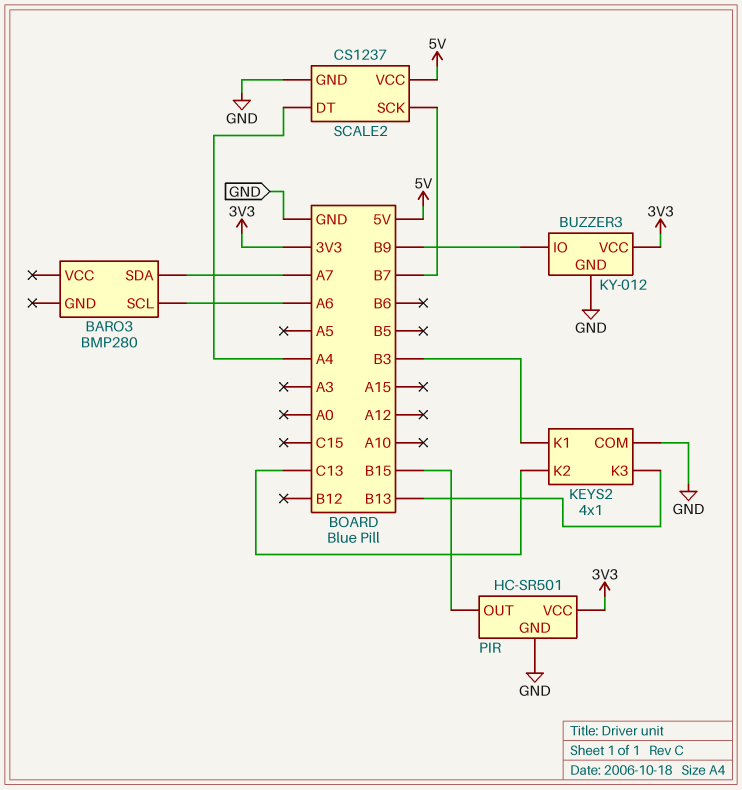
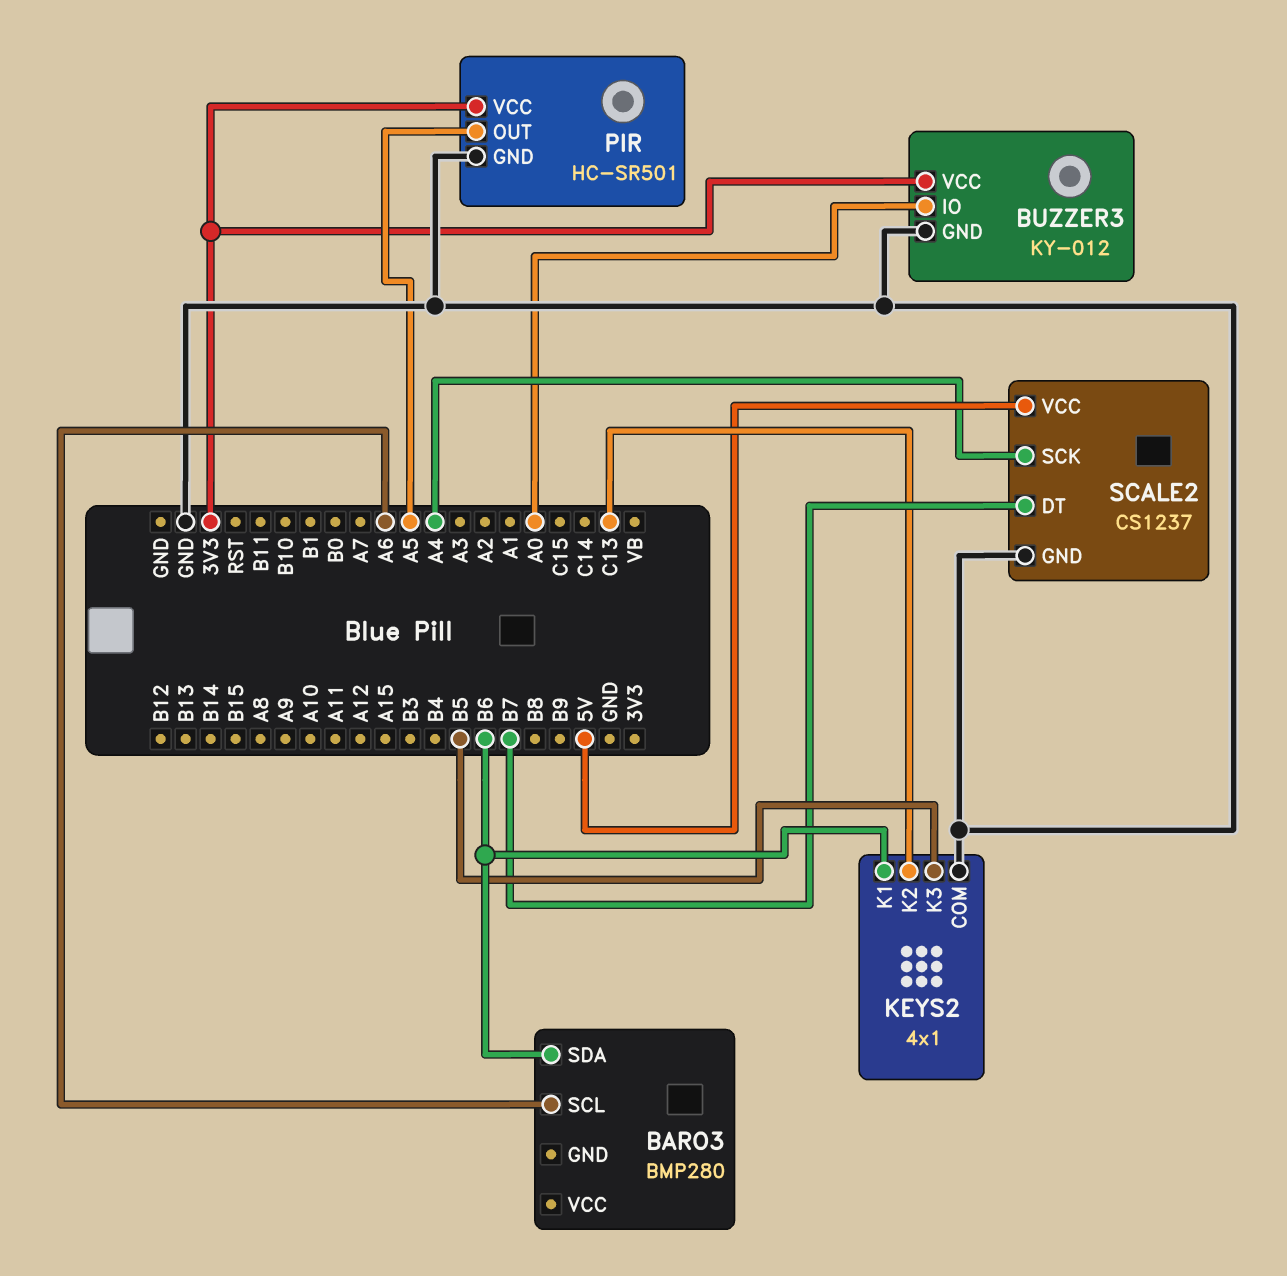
BARO3 pin SDA: A7 -> B6
BUZZER3 pin IO: B9 -> A0
KEYS2 pin K1: B3 -> B6
KEYS2 pin K3: B13 -> B5
PIR pin OUT: B15 -> A5
SCALE2 pin DT: A4 -> B7
SCALE2 pin SCK: B7 -> A4

